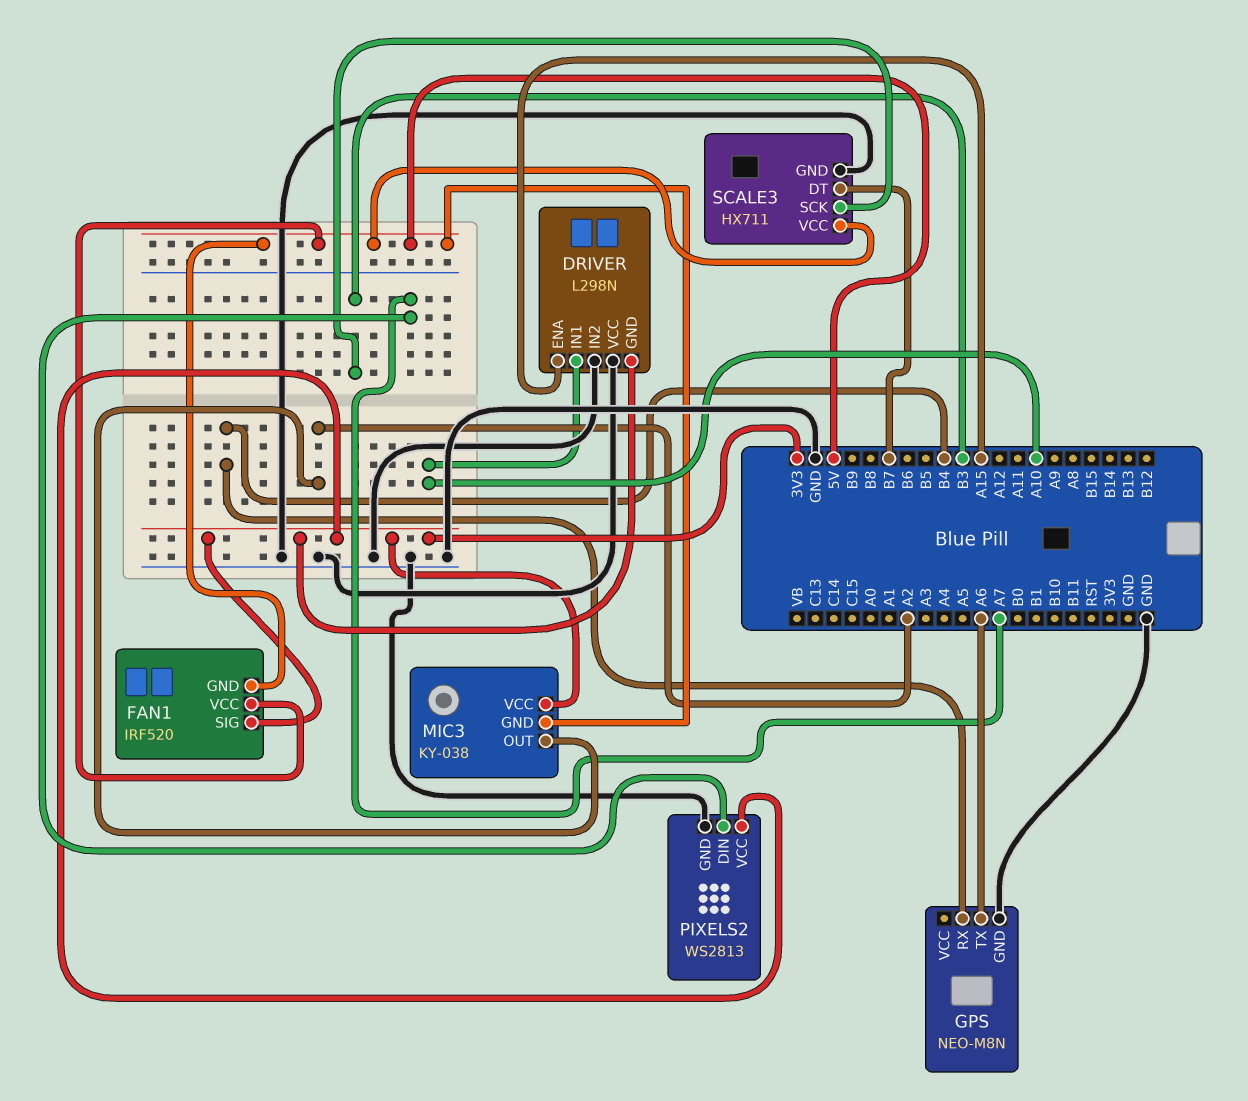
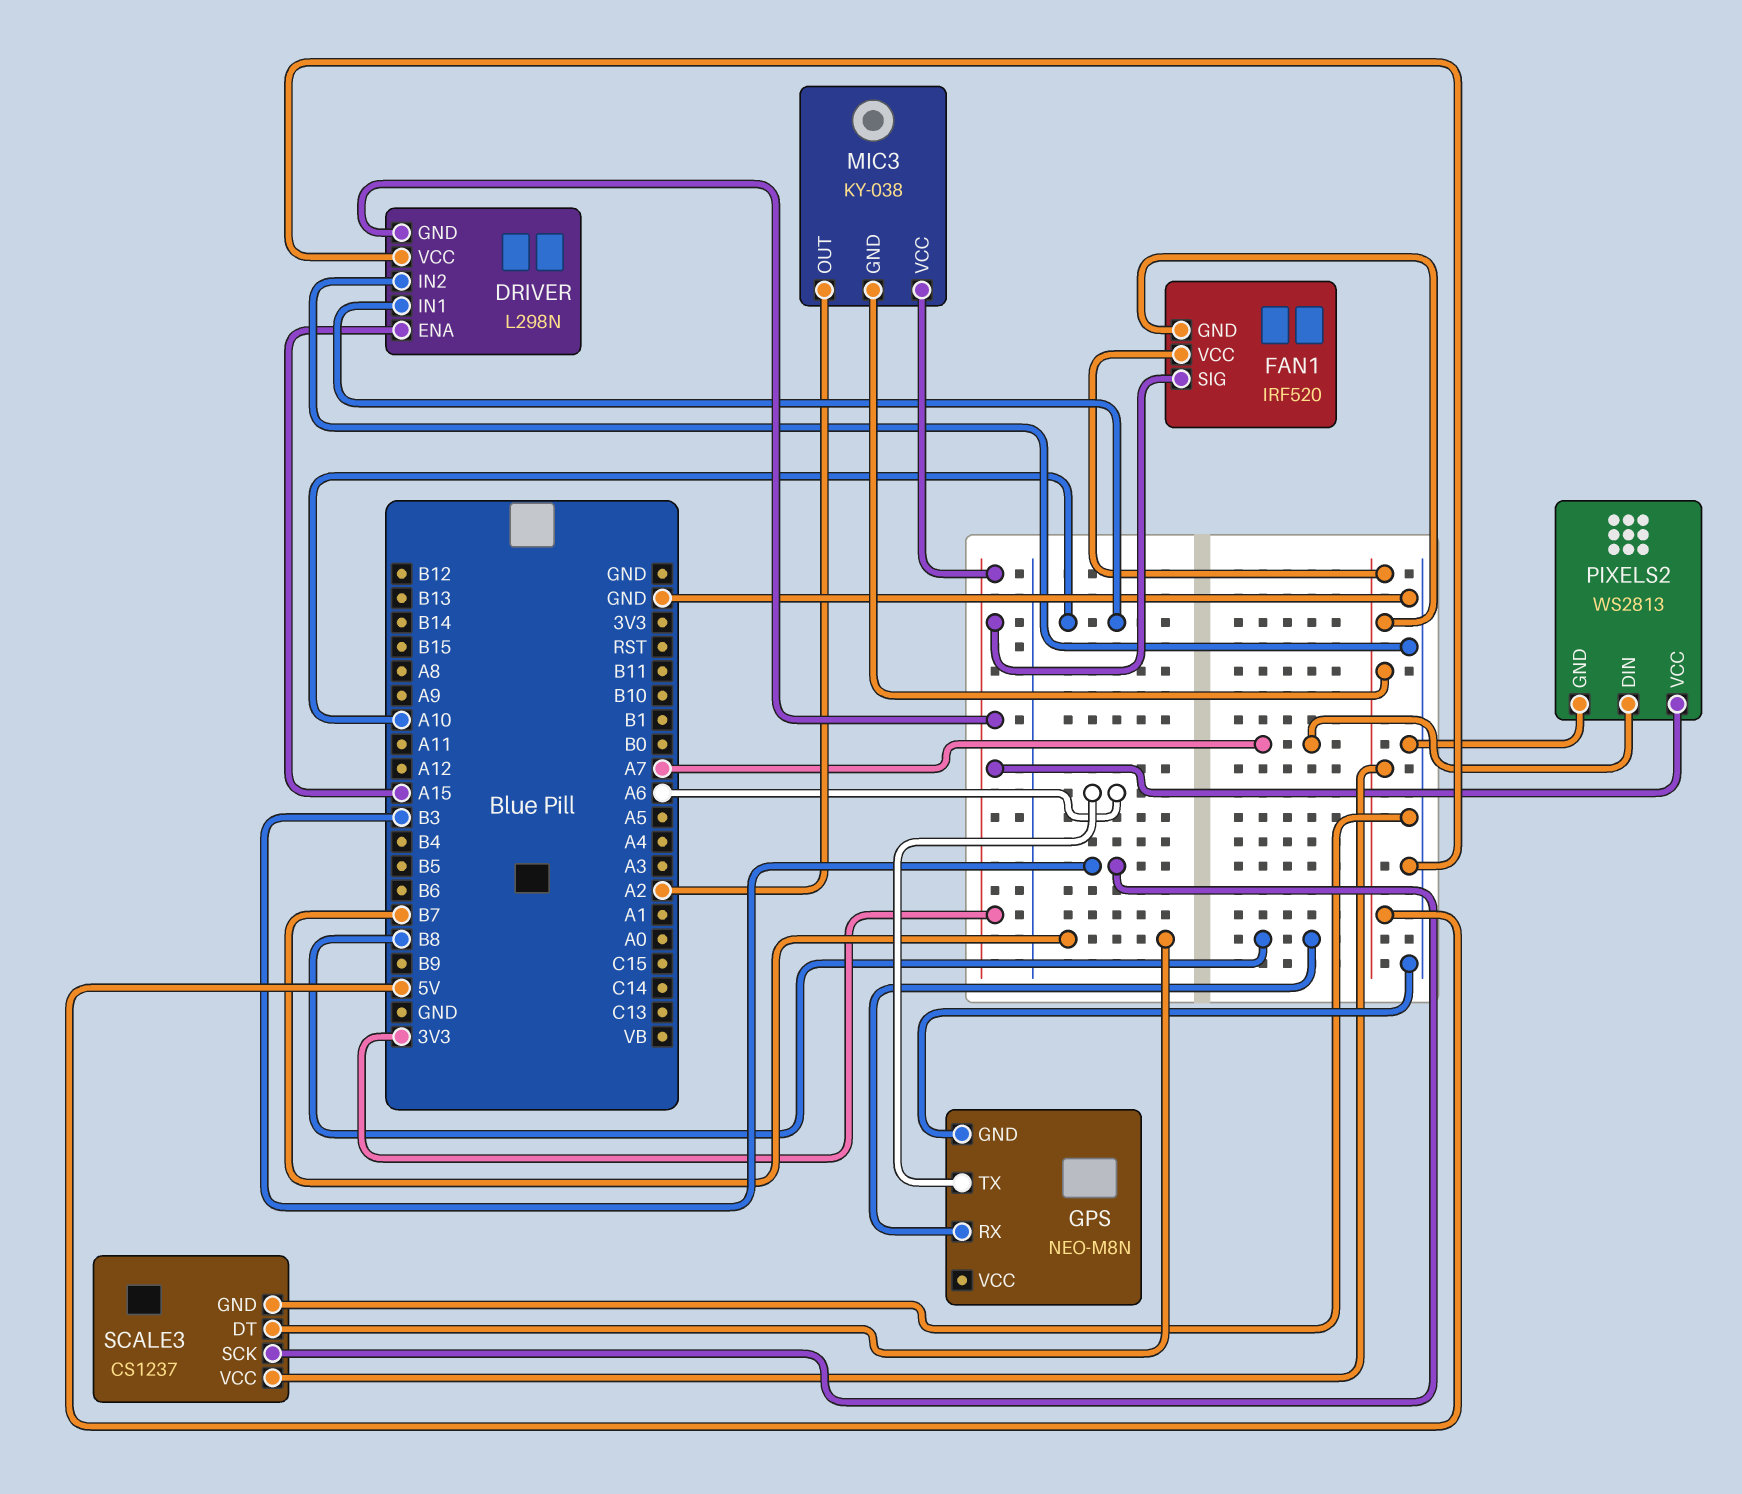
GPS pin RX: B4 -> B8
SCALE3: HX711 -> CS1237

